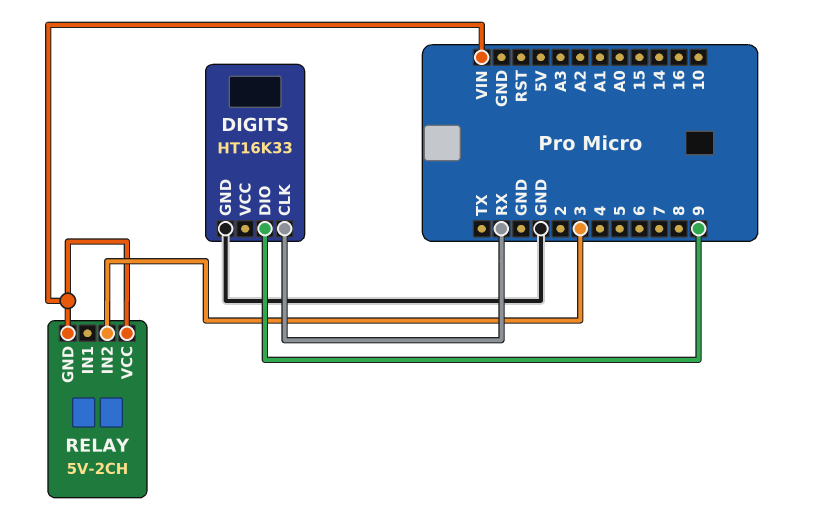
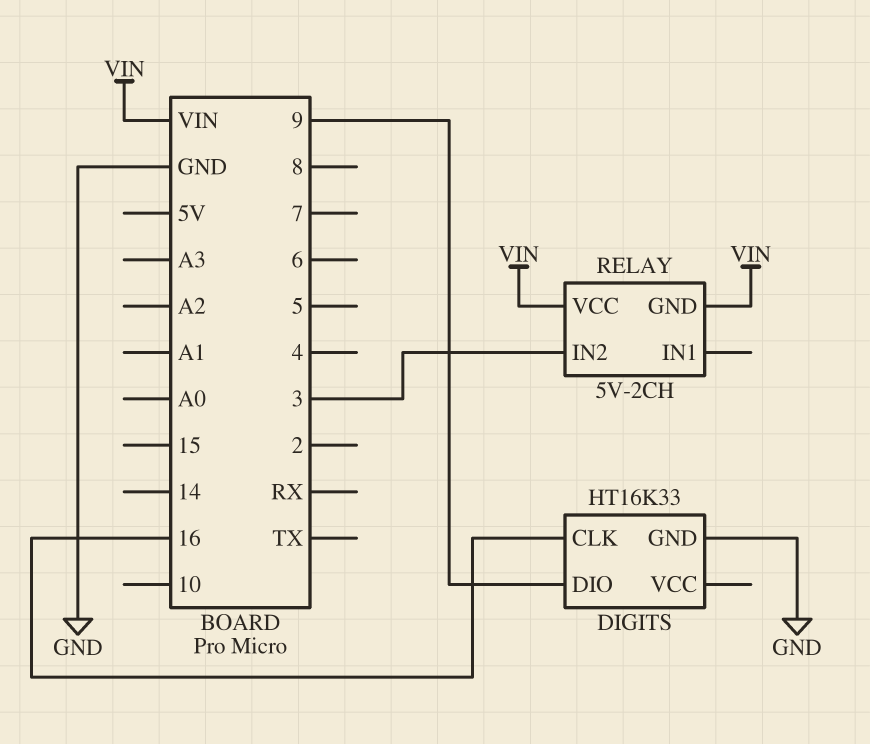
DIGITS pin CLK: RX -> 16

